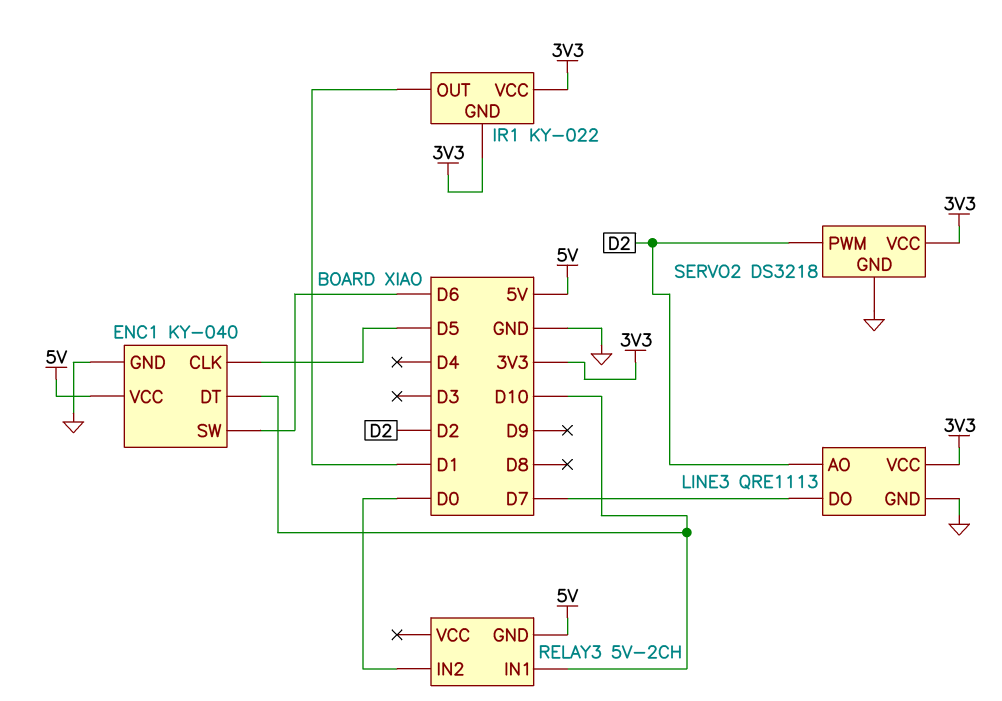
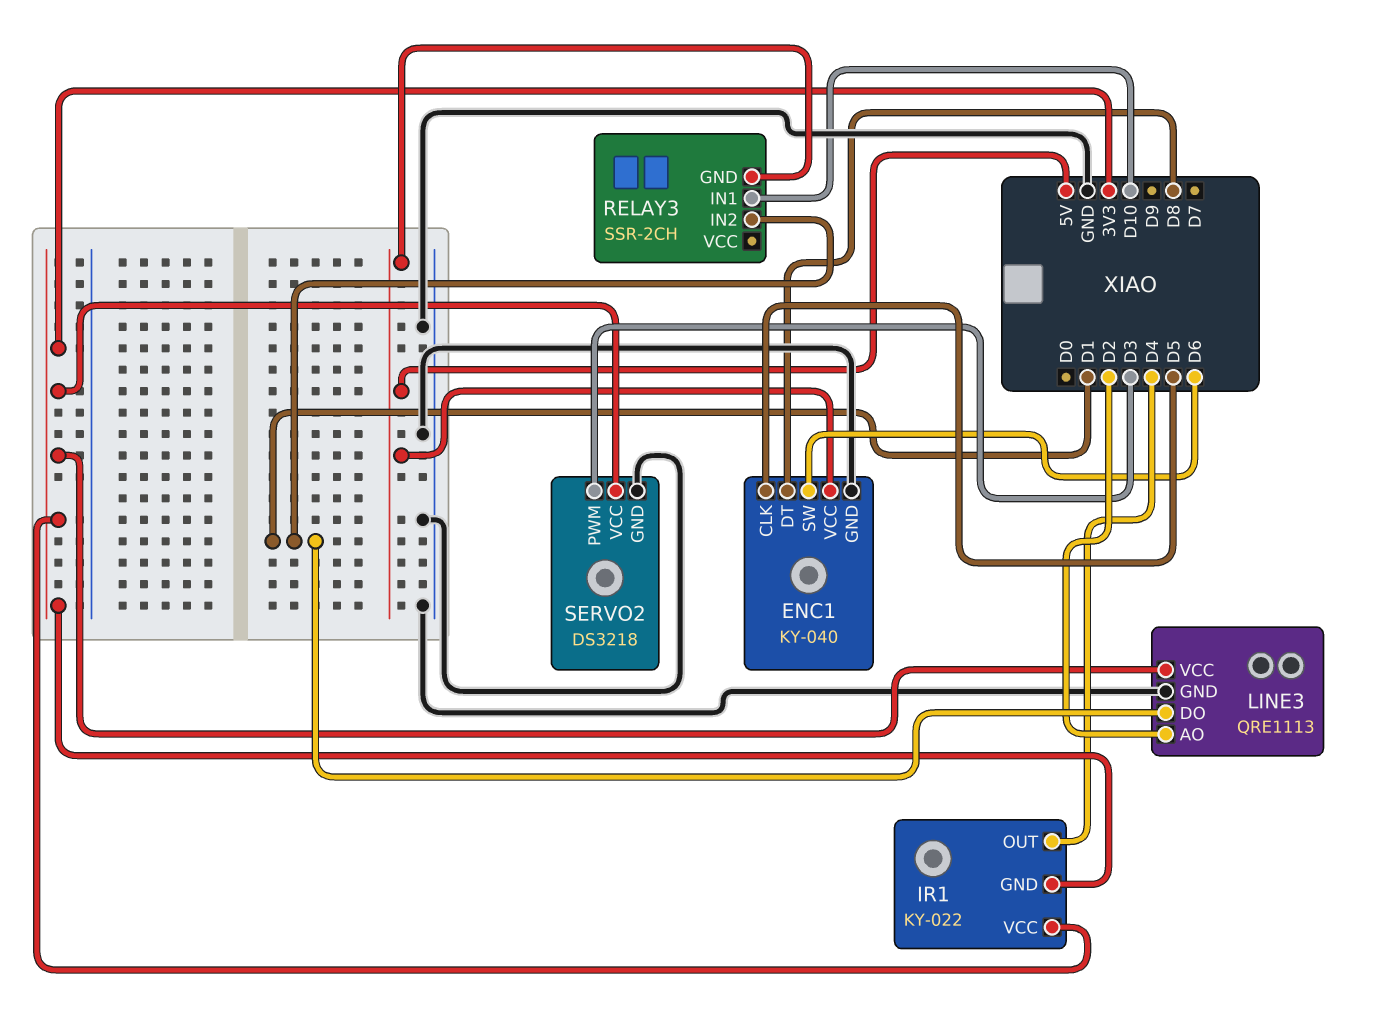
ENC1 pin DT: D10 -> D8
IR1 pin OUT: D1 -> D4
LINE3 pin DO: D7 -> D1
RELAY3: 5V-2CH -> SSR-2CH
RELAY3 pin IN2: D0 -> D1
SERVO2 pin PWM: D2 -> D3

